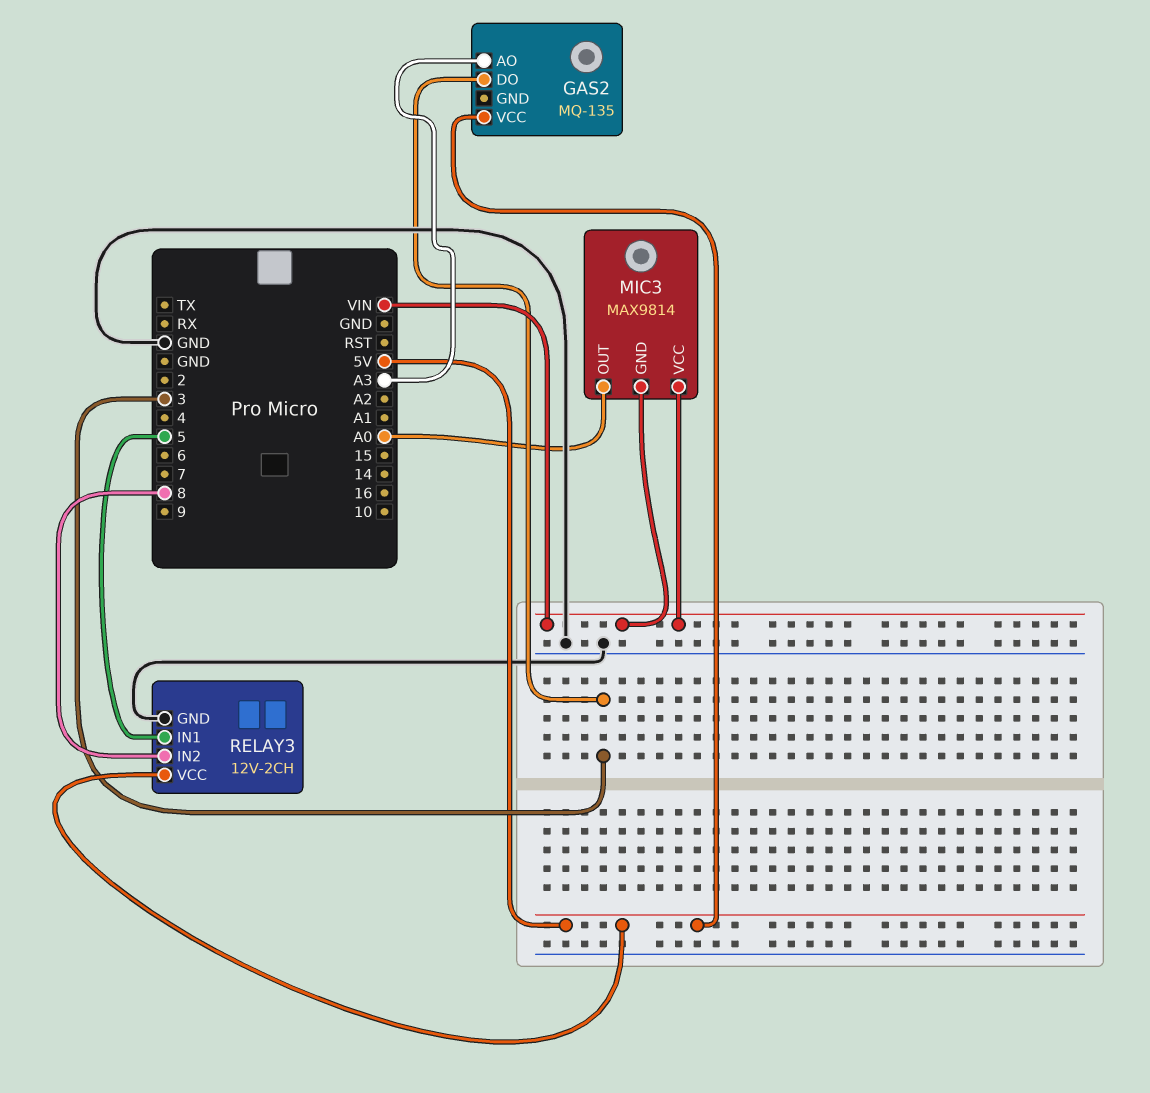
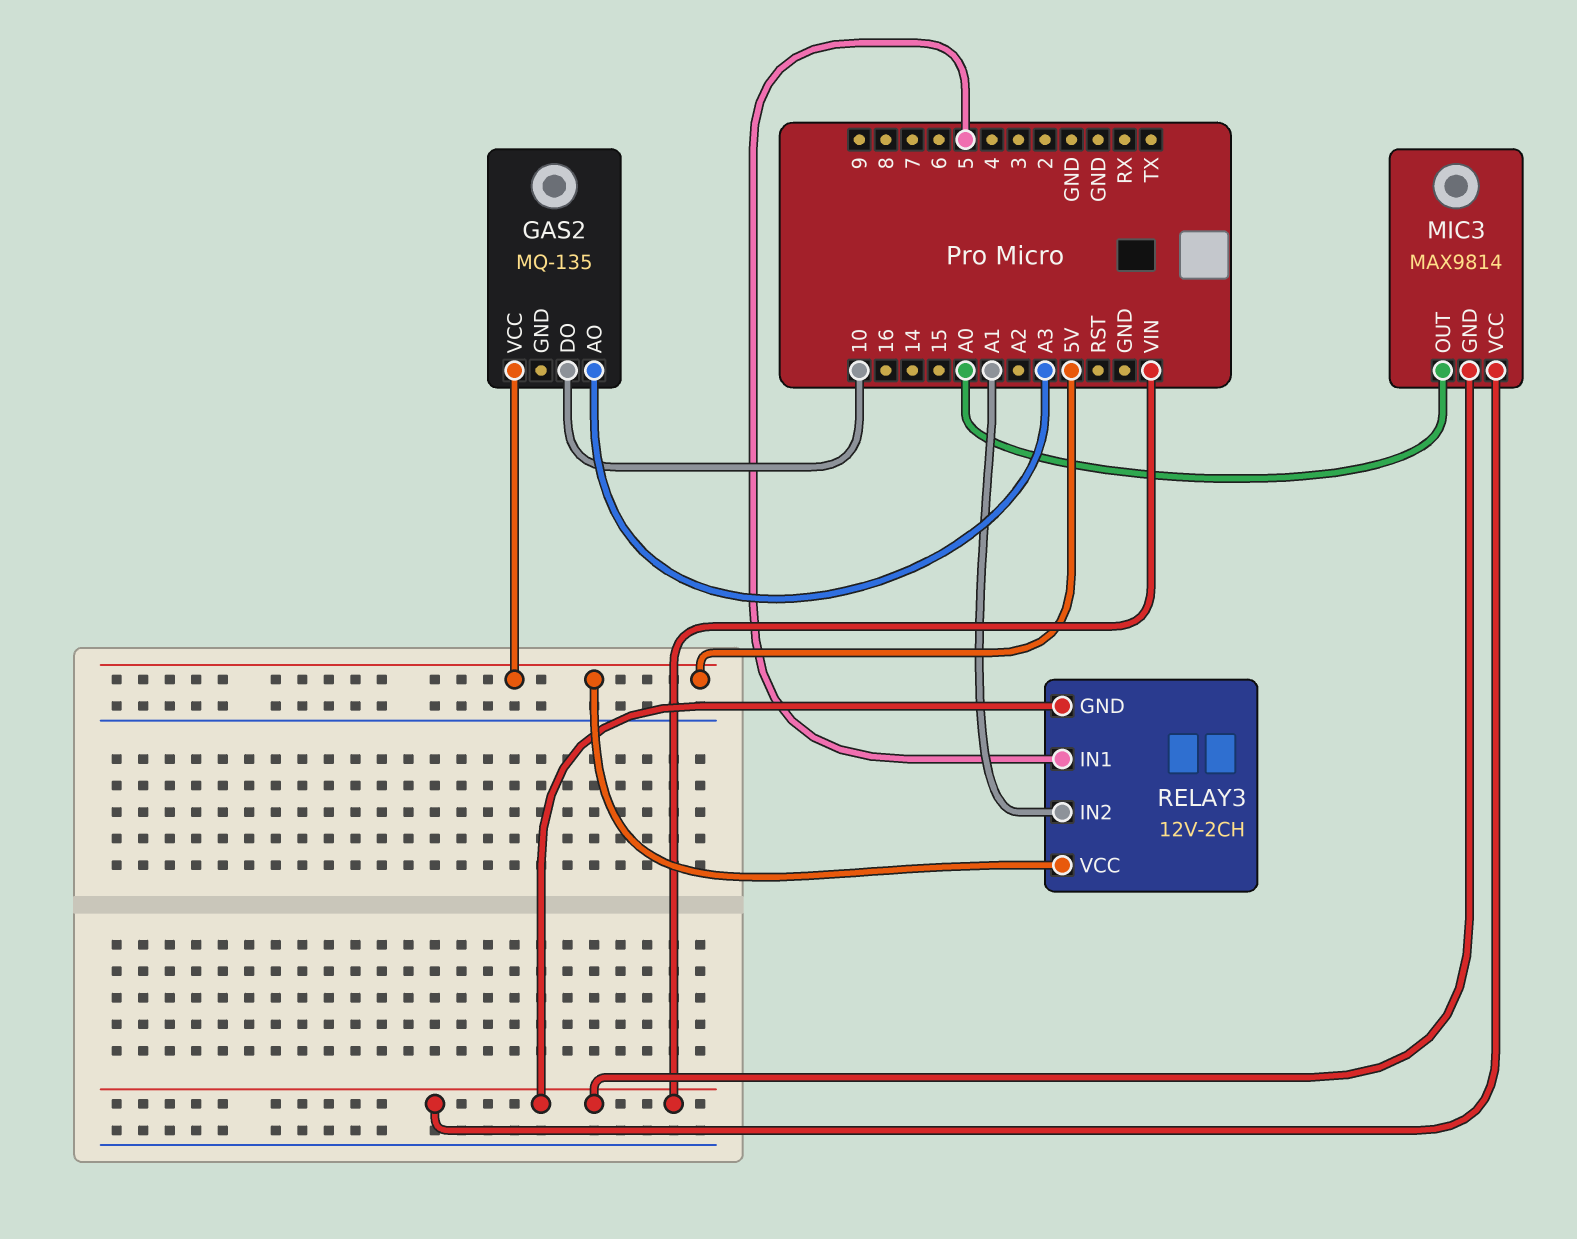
GAS2 pin DO: 3 -> 10
RELAY3 pin GND: GND -> VIN
RELAY3 pin IN2: 8 -> A1

